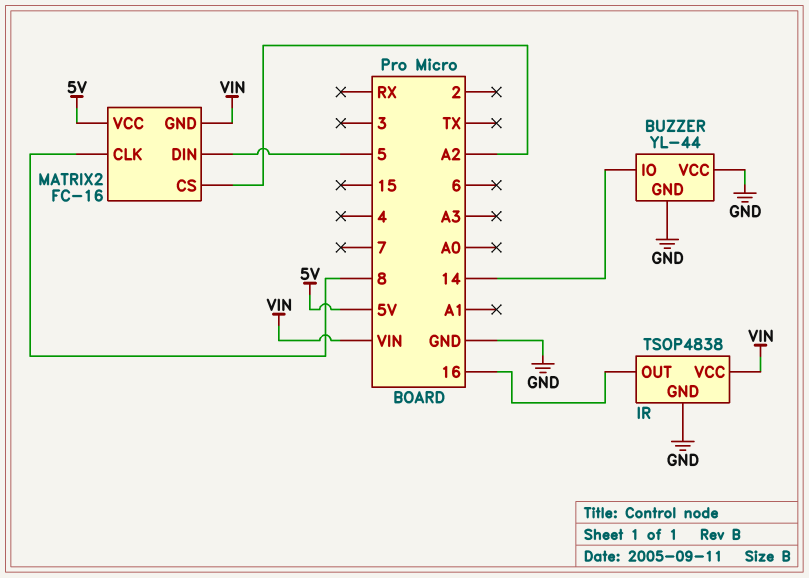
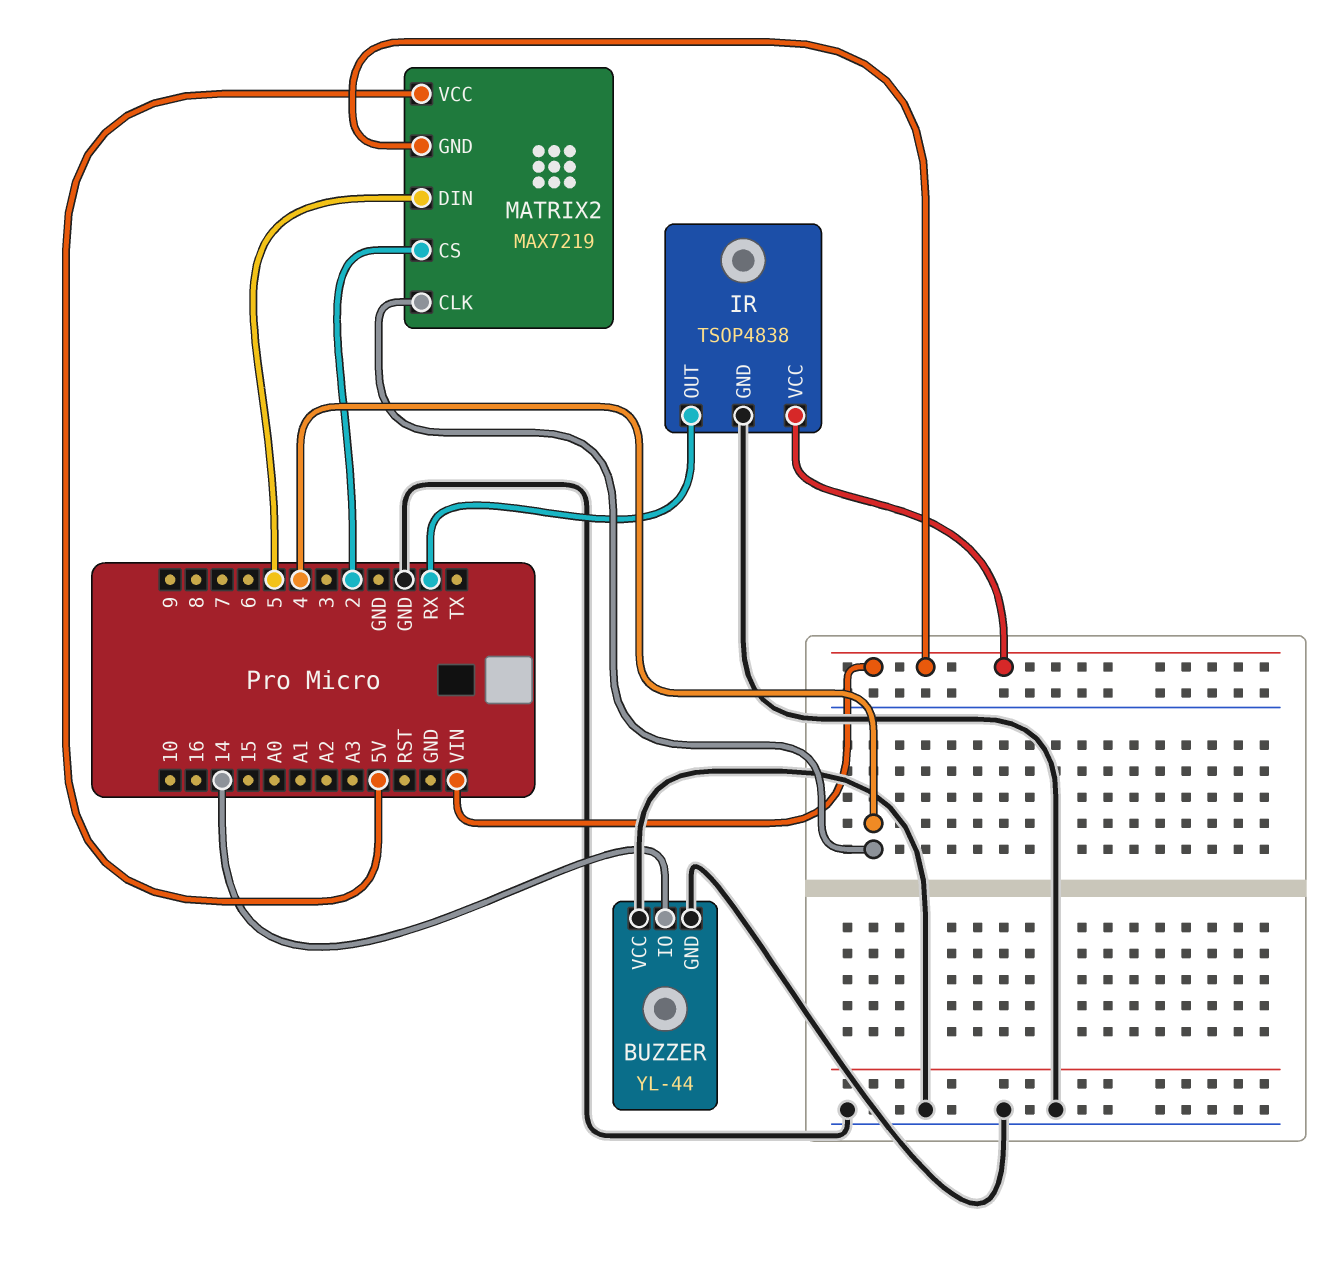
IR pin OUT: 16 -> RX
MATRIX2: FC-16 -> MAX7219
MATRIX2 pin CLK: 8 -> 4
MATRIX2 pin CS: A2 -> 2

